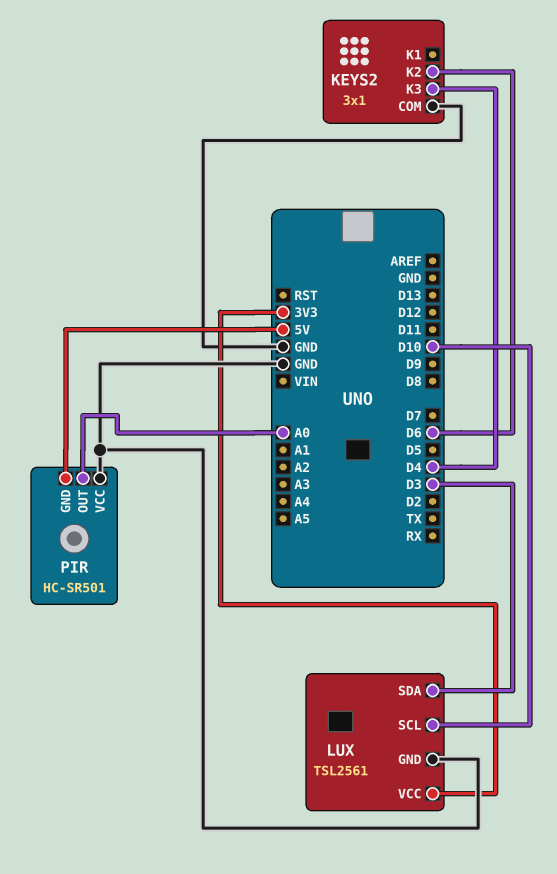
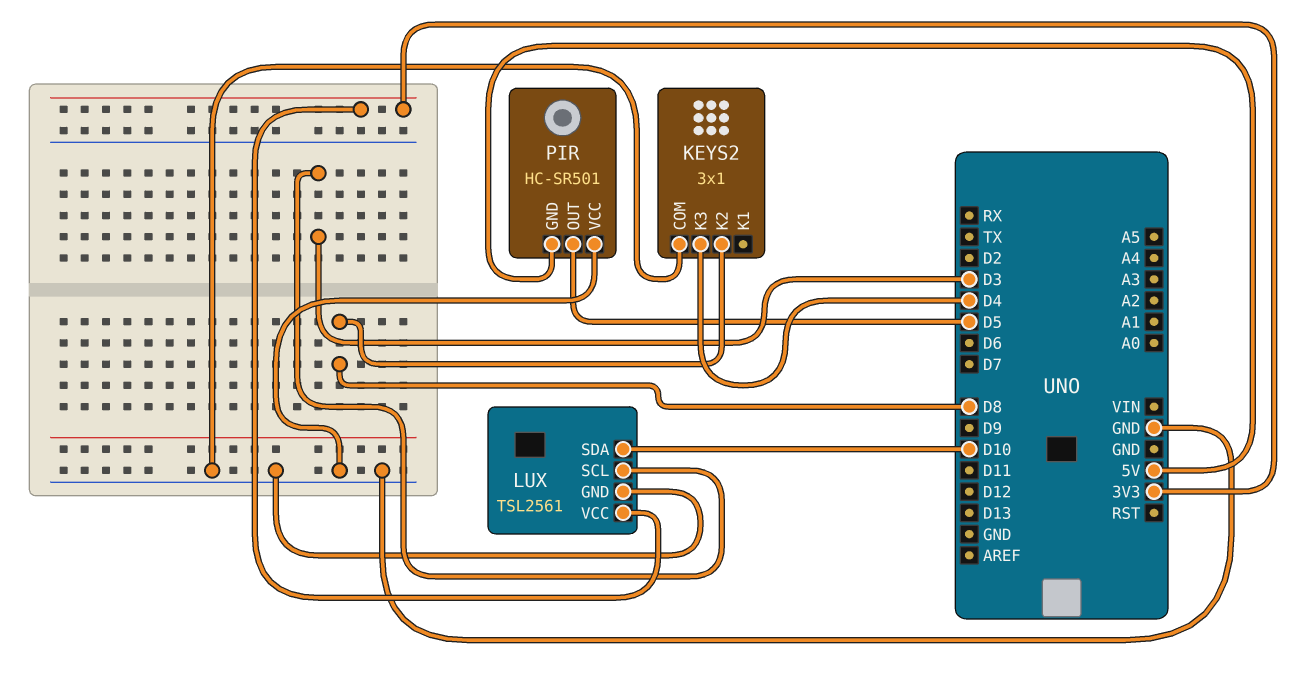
KEYS2 pin K2: D6 -> D8
LUX pin SCL: D10 -> D3
LUX pin SDA: D3 -> D10
PIR pin OUT: A0 -> D5

